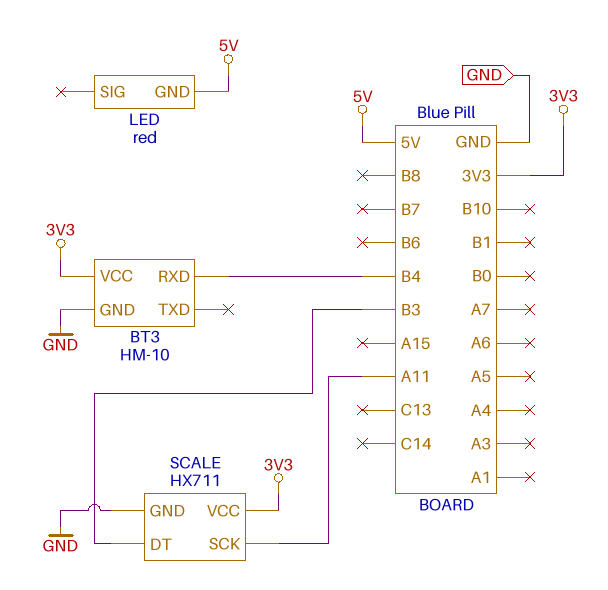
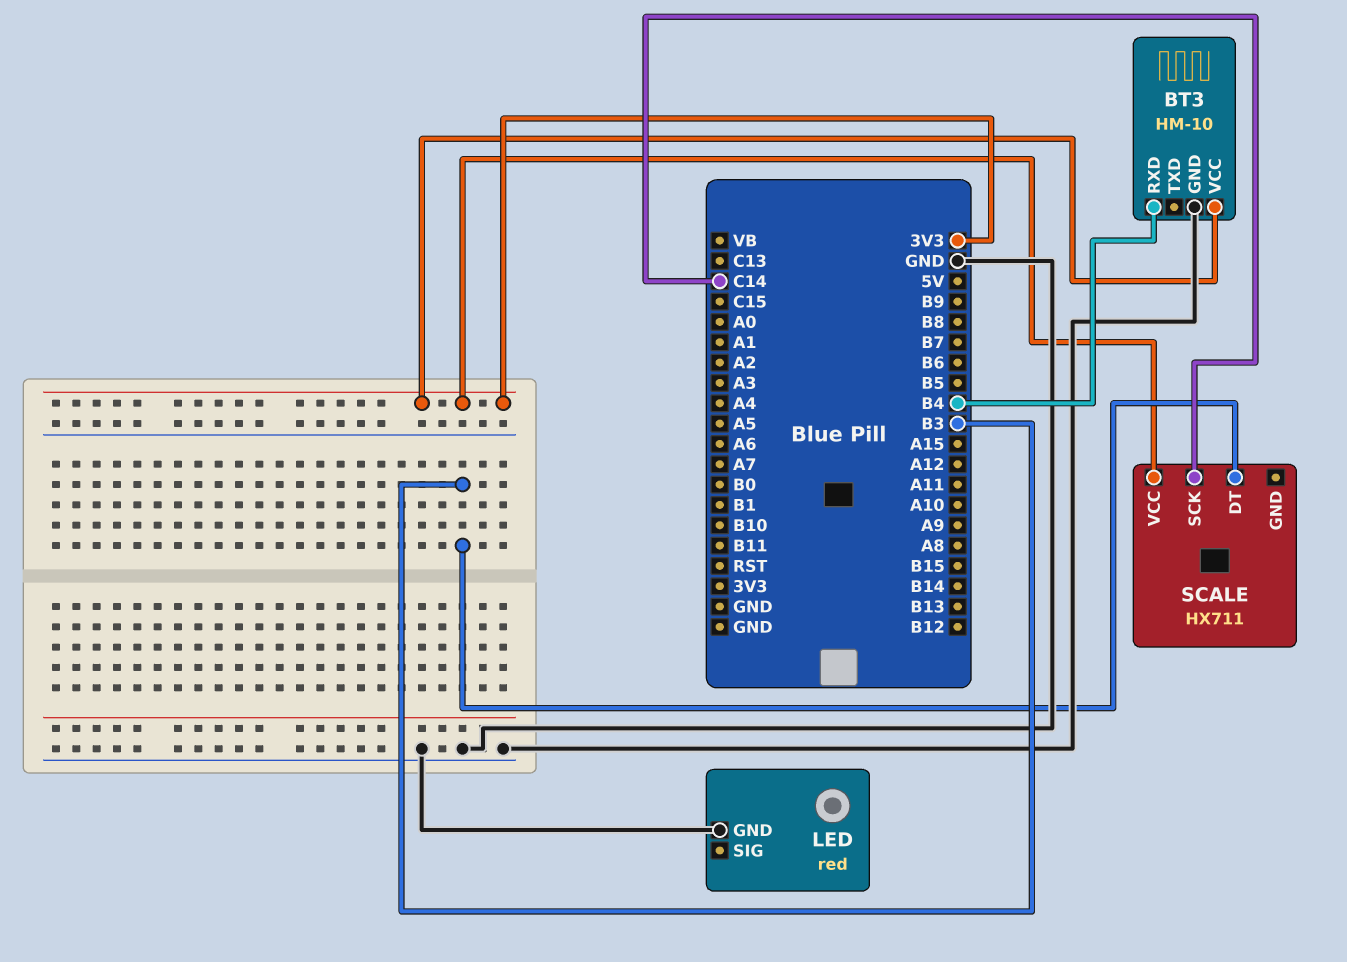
LED pin GND: 5V -> GND
SCALE pin GND: GND -> none
SCALE pin SCK: A11 -> C14

